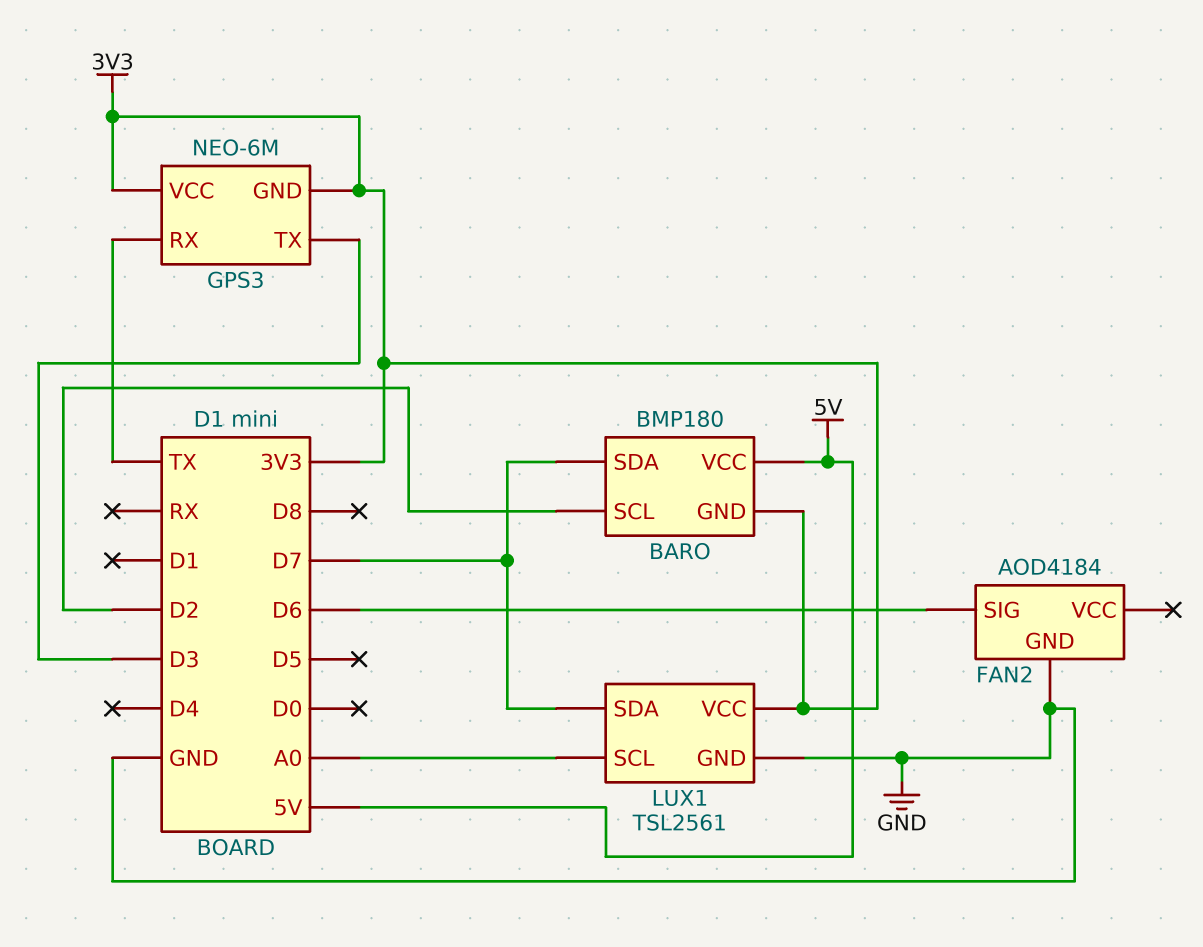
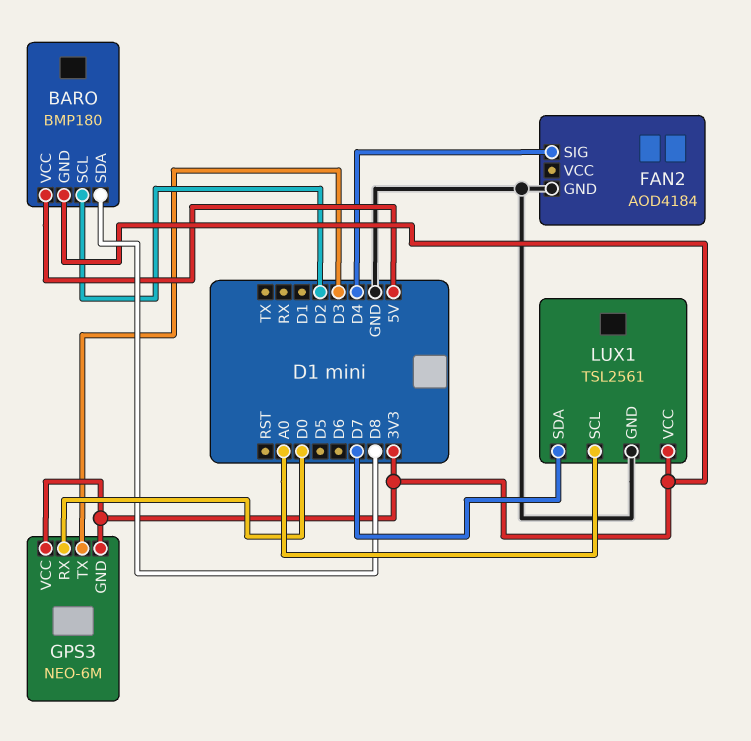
BARO pin SDA: D7 -> D8
FAN2 pin SIG: D6 -> D4
GPS3 pin RX: TX -> D0

